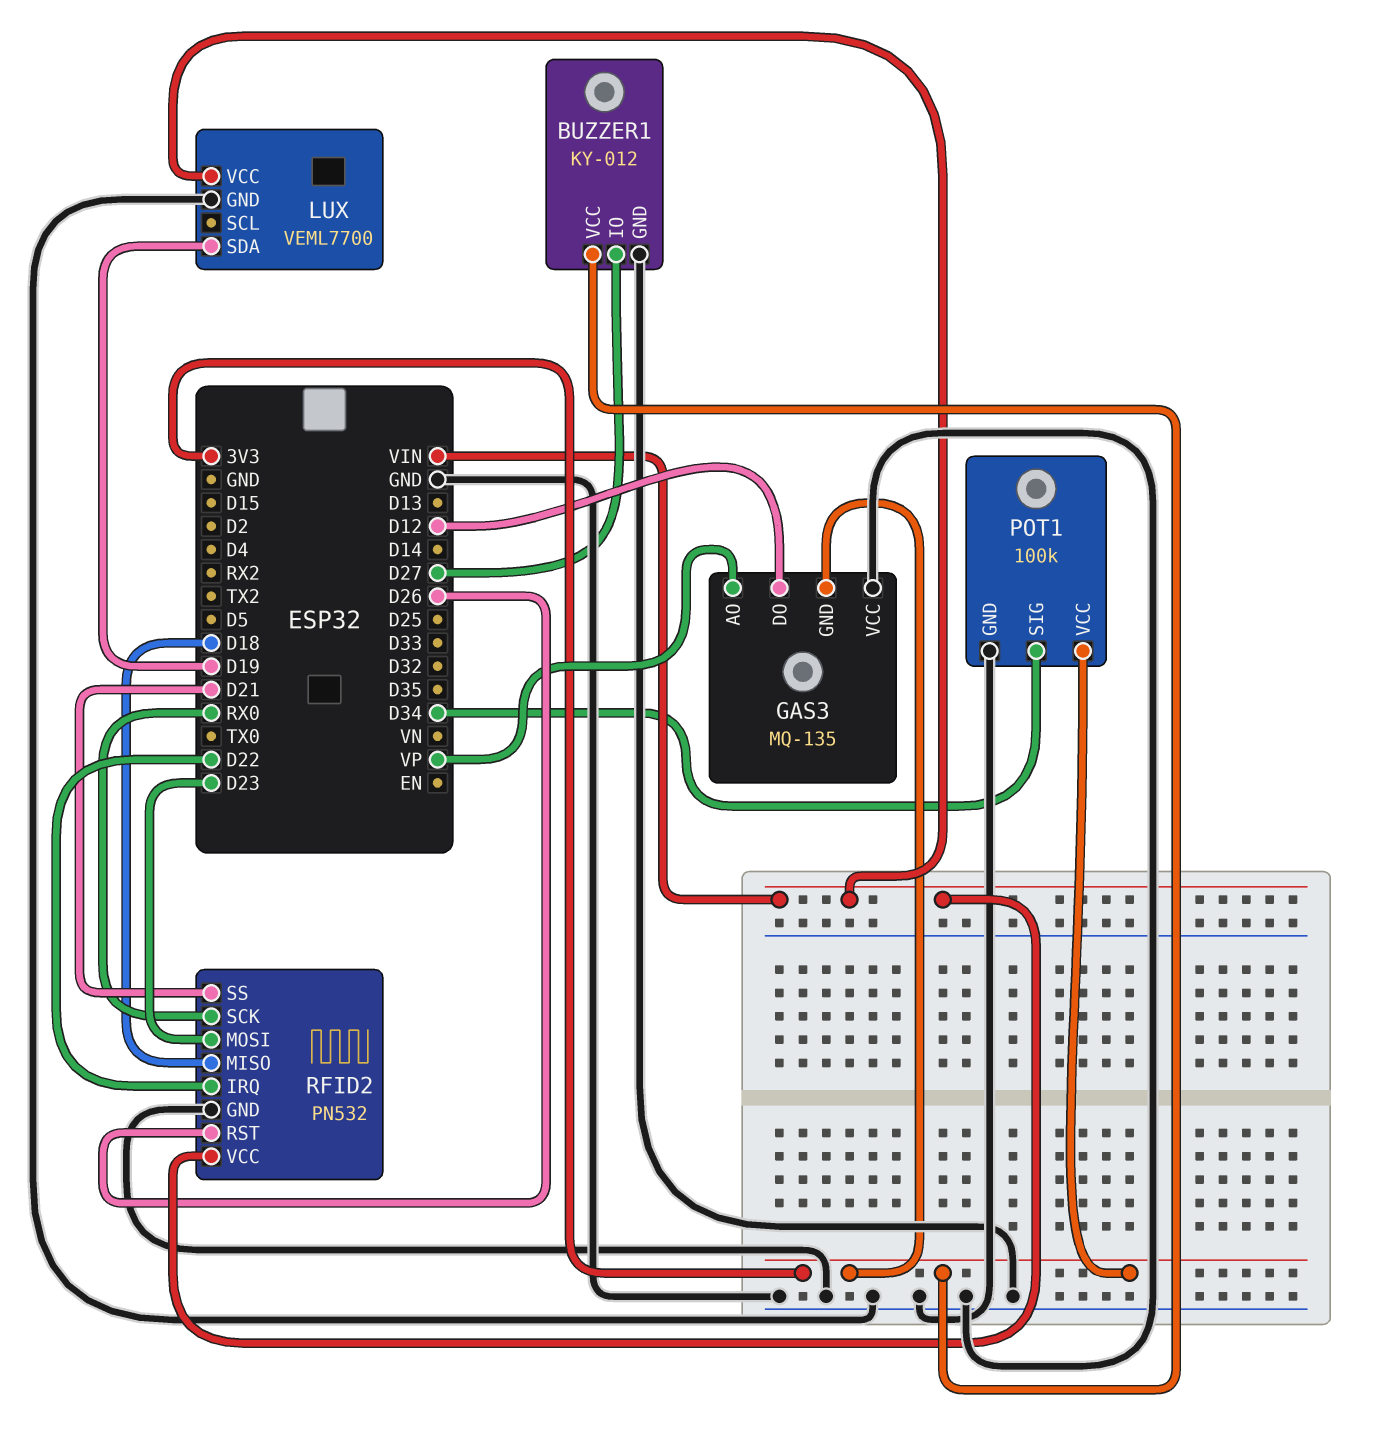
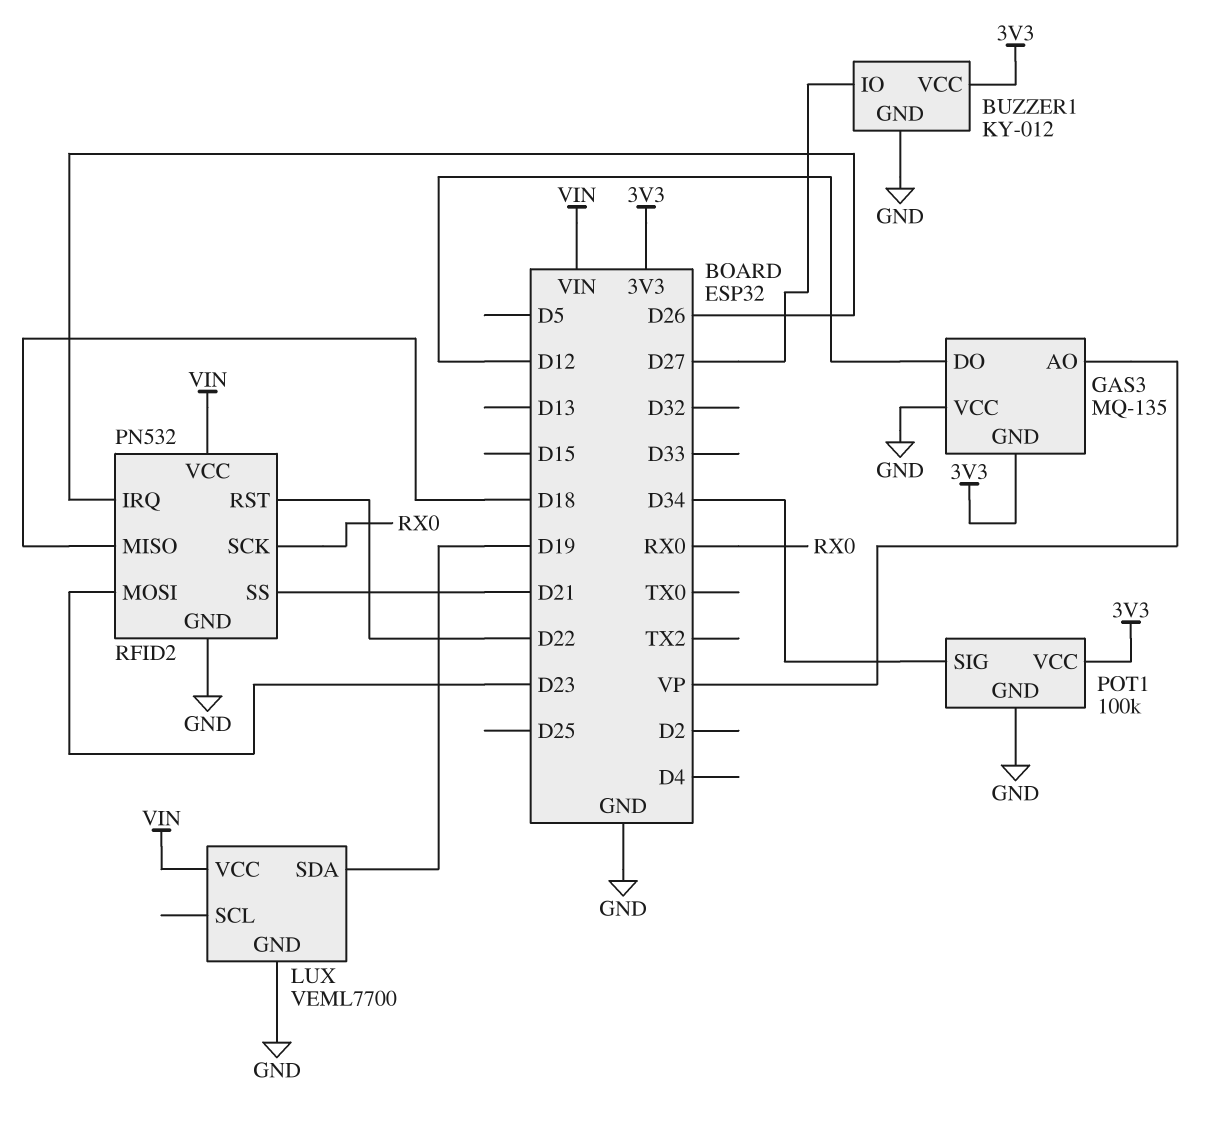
RFID2 pin IRQ: D22 -> D26
RFID2 pin RST: D26 -> D22

